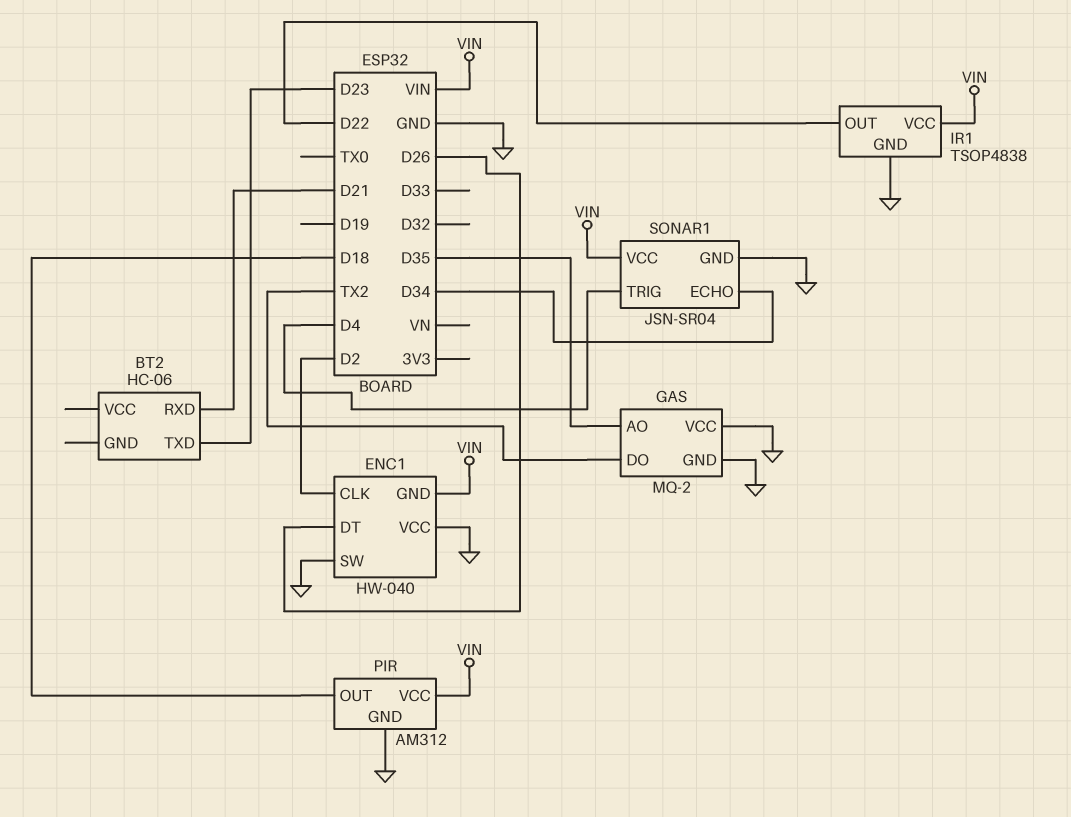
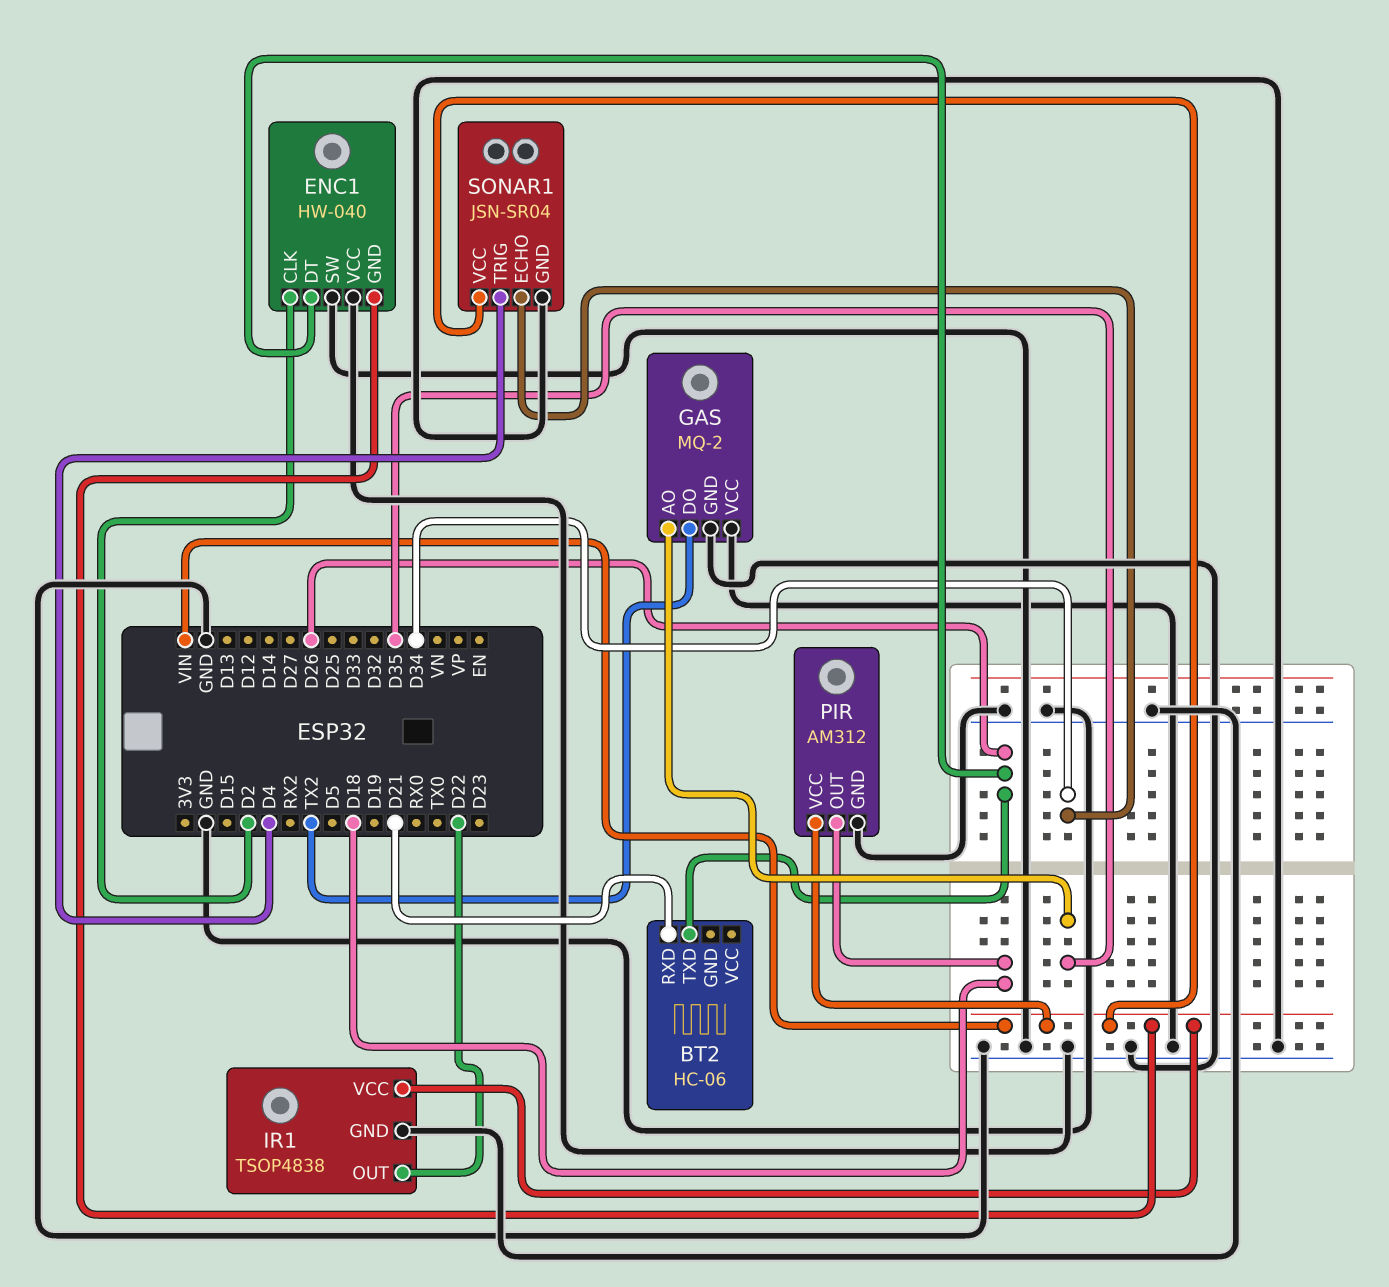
BT2 pin TXD: D23 -> D26

